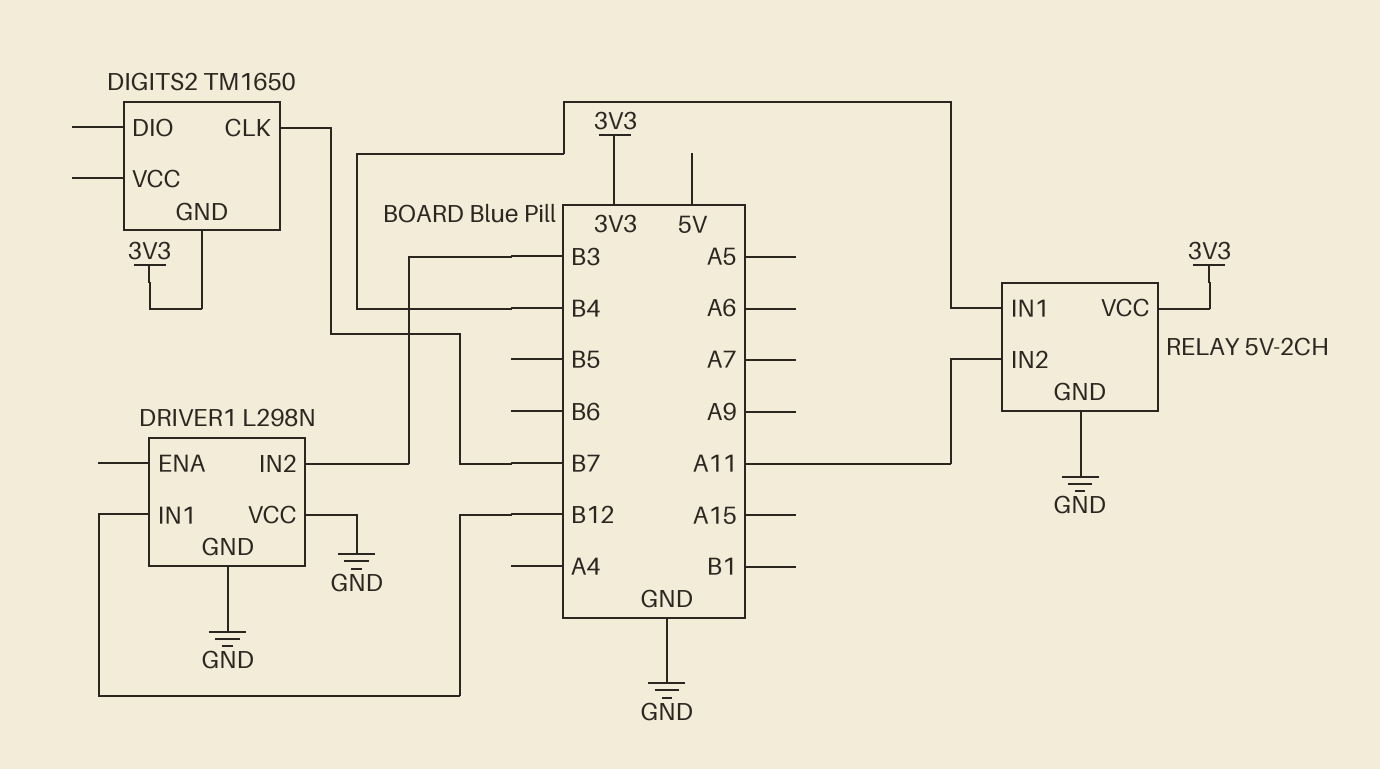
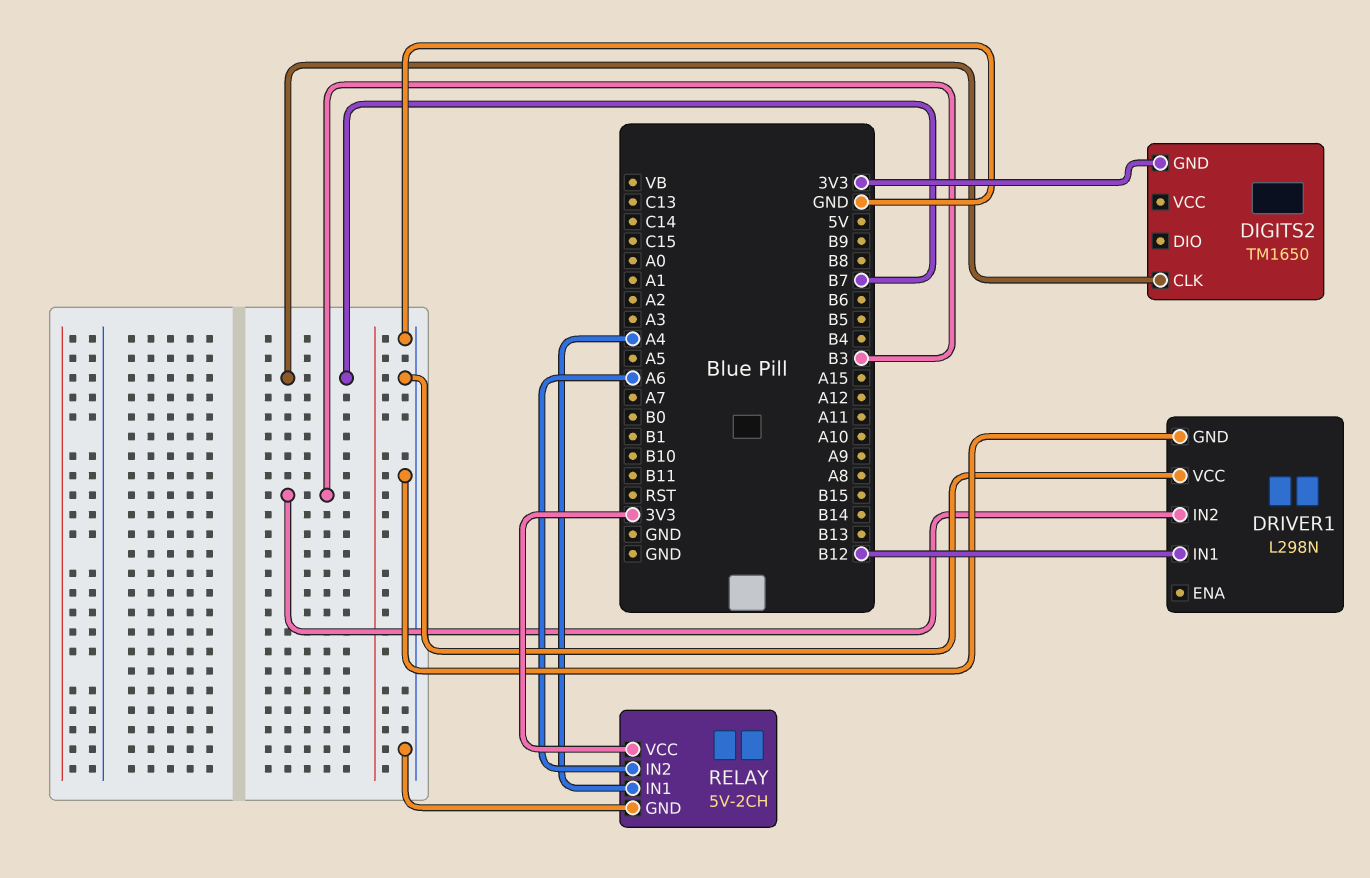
RELAY pin IN1: B4 -> A4
RELAY pin IN2: A11 -> A6

